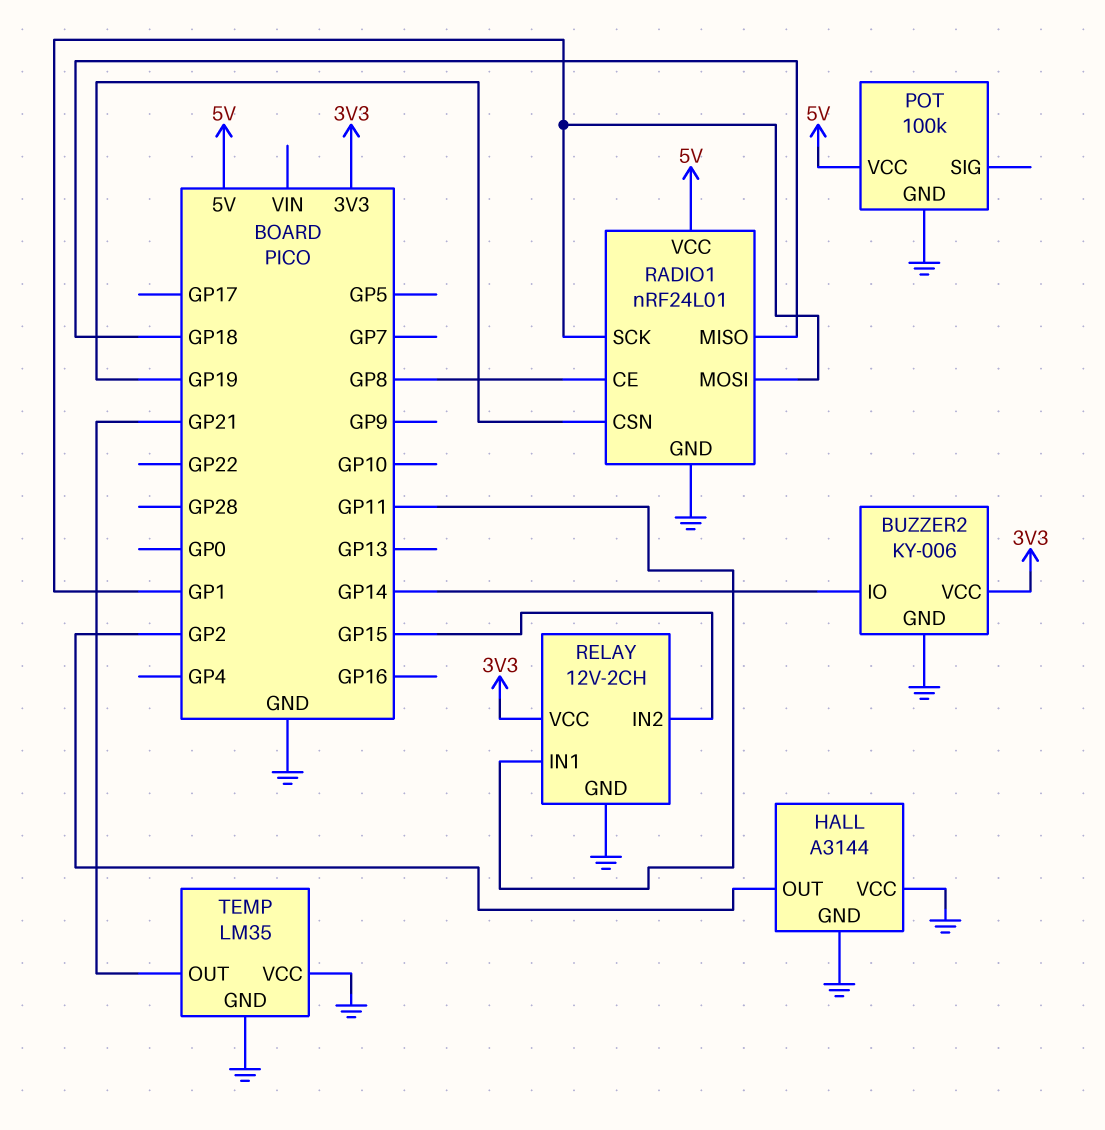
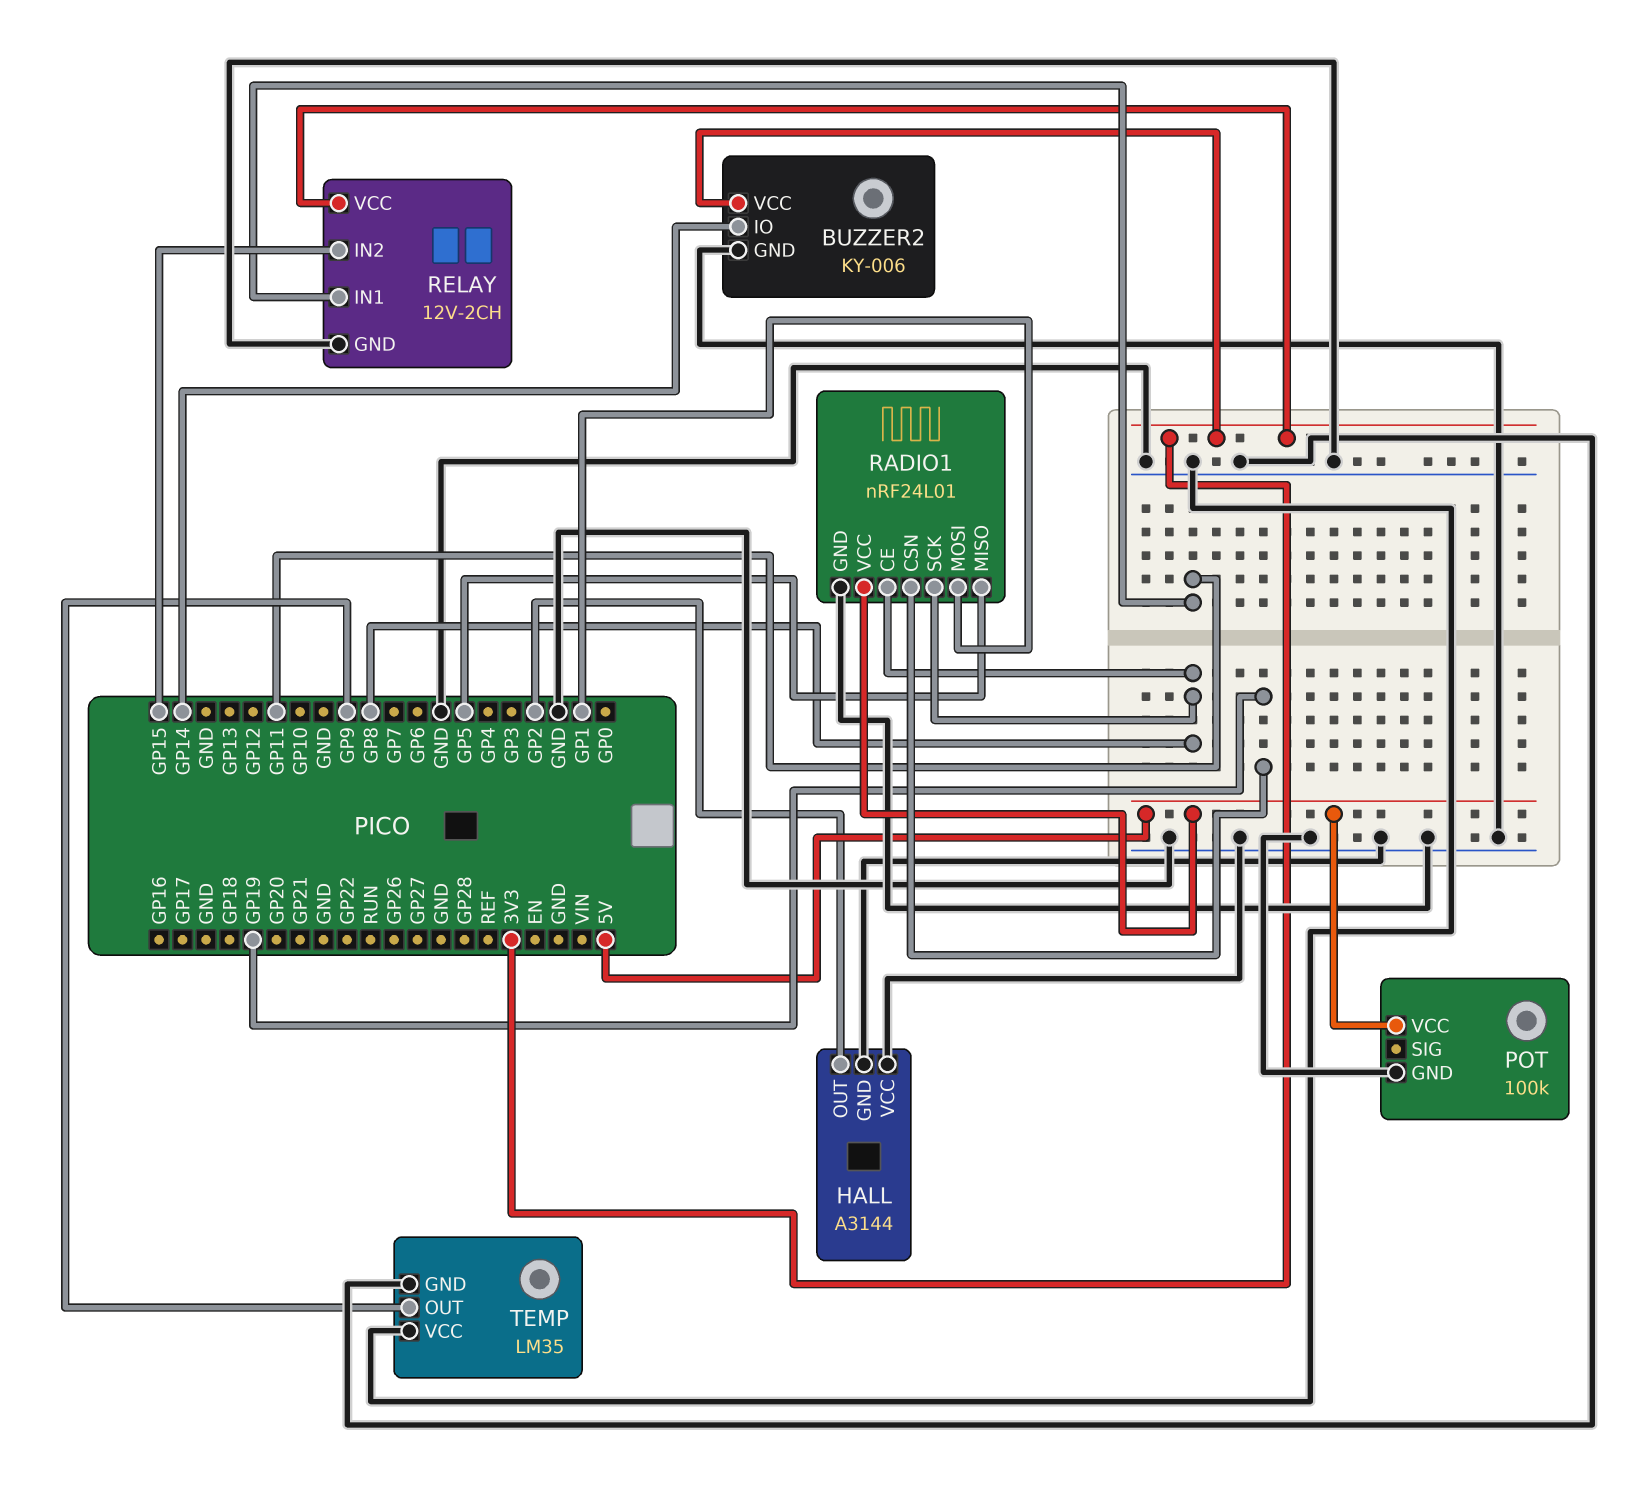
RADIO1 pin MISO: GP18 -> GP5
RADIO1 pin SCK: GP1 -> GP8
TEMP pin OUT: GP21 -> GP9

